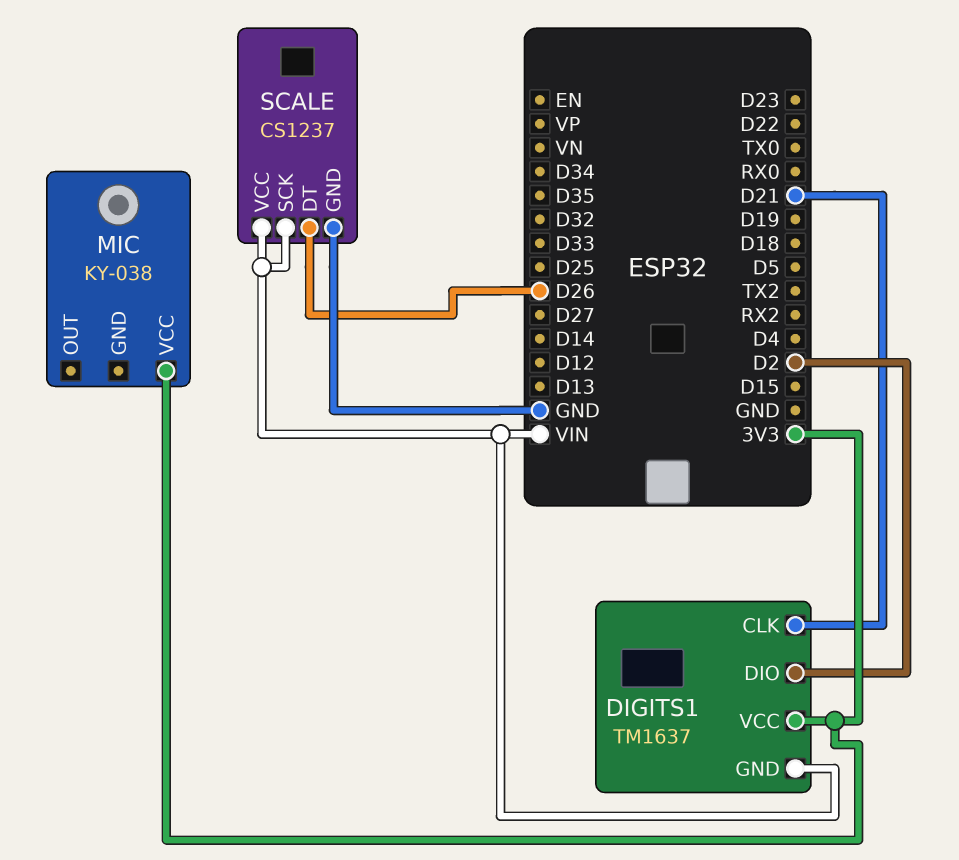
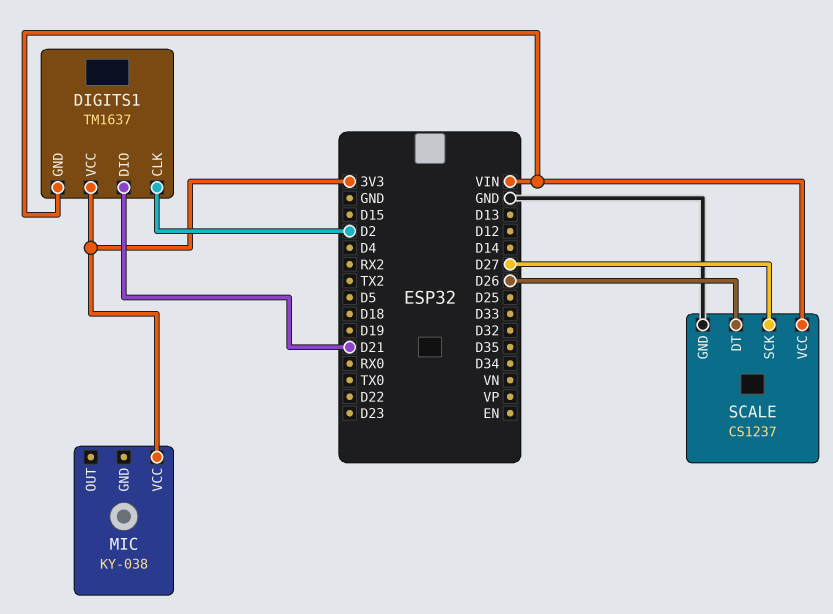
DIGITS1 pin CLK: D21 -> D2
DIGITS1 pin DIO: D2 -> D21
SCALE pin SCK: VIN -> D27

